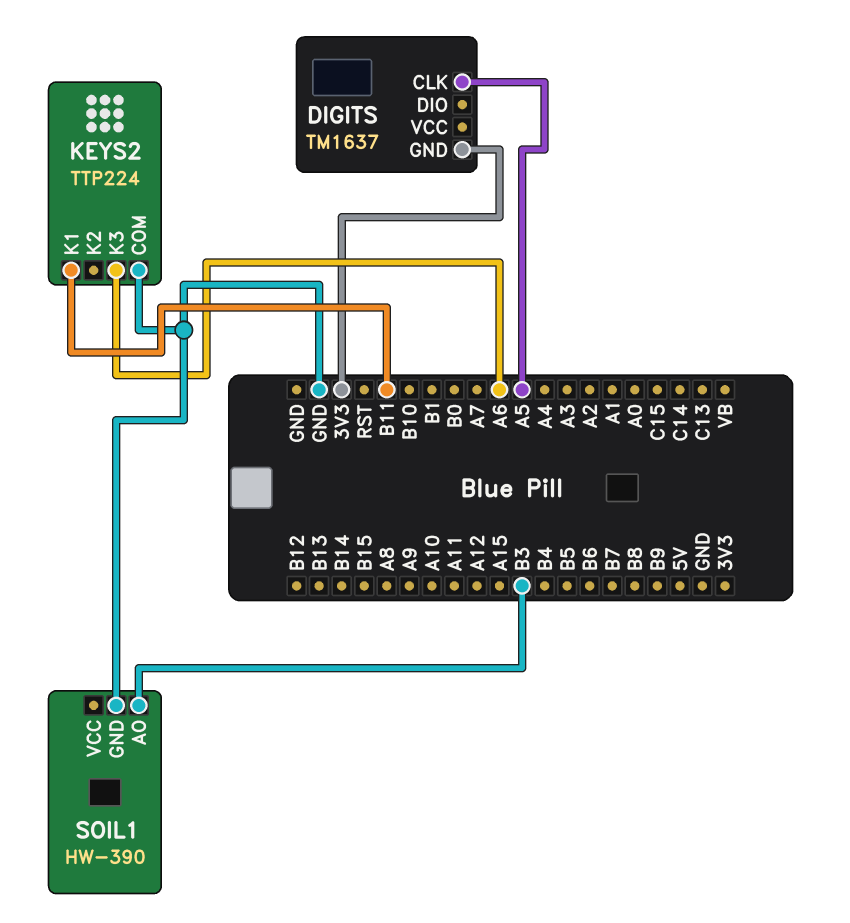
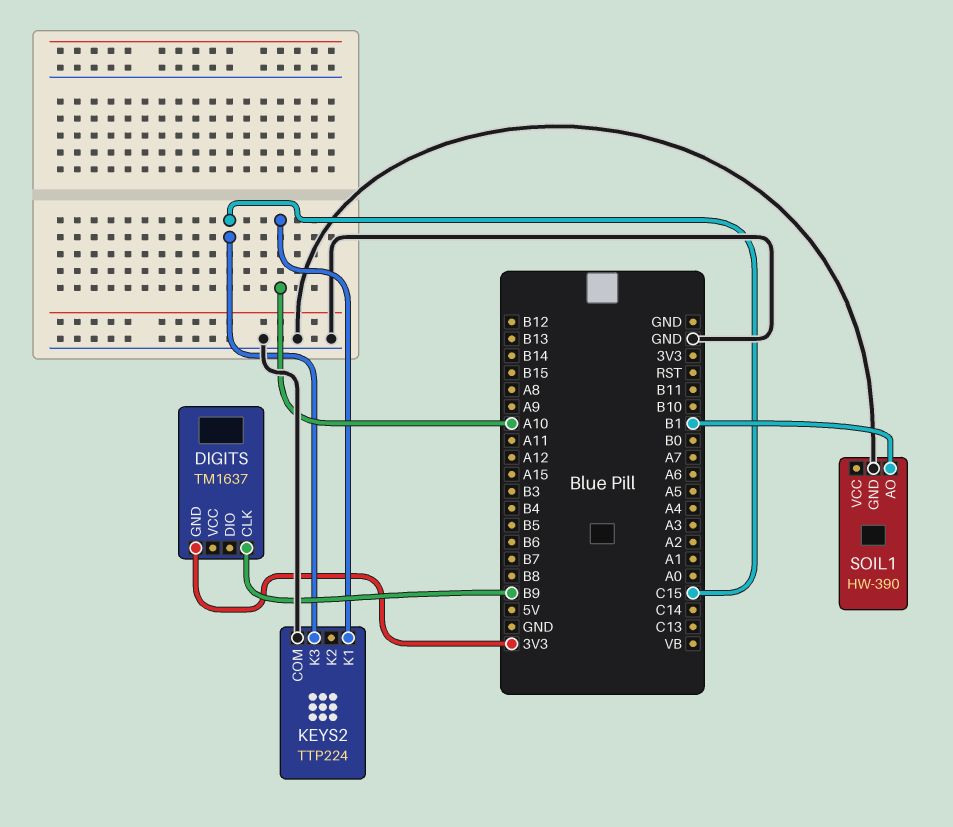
DIGITS pin CLK: A5 -> B9
KEYS2 pin K1: B11 -> A10
KEYS2 pin K3: A6 -> C15
SOIL1 pin AO: B3 -> B1

